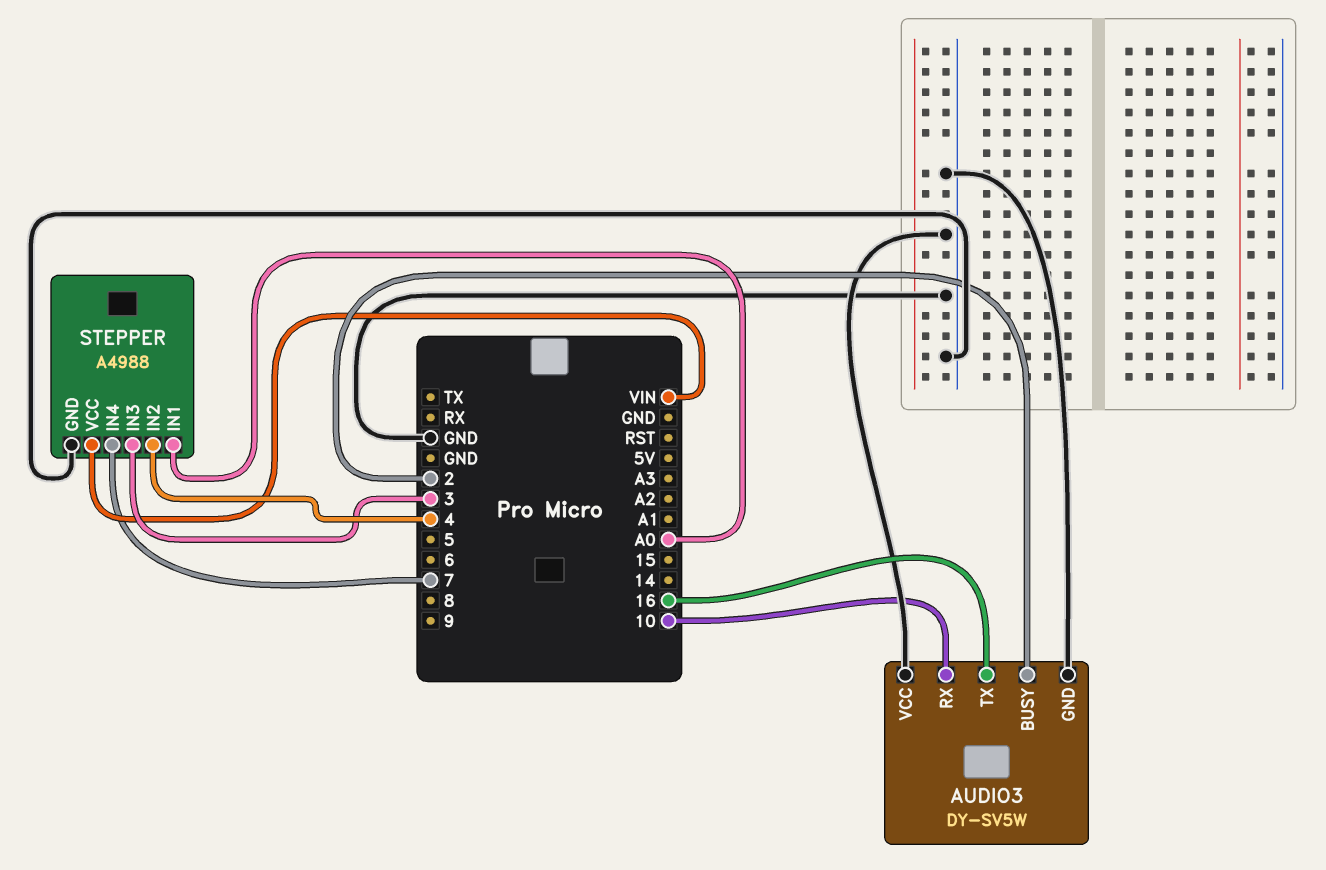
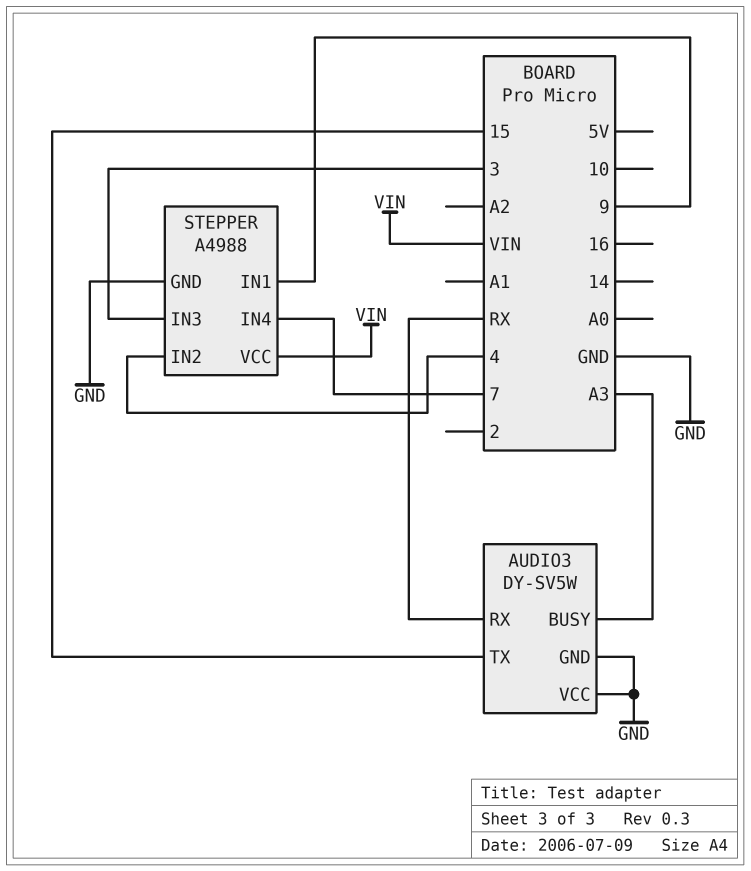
AUDIO3 pin BUSY: 2 -> A3
AUDIO3 pin RX: 10 -> RX
AUDIO3 pin TX: 16 -> 15
STEPPER pin IN1: A0 -> 9

